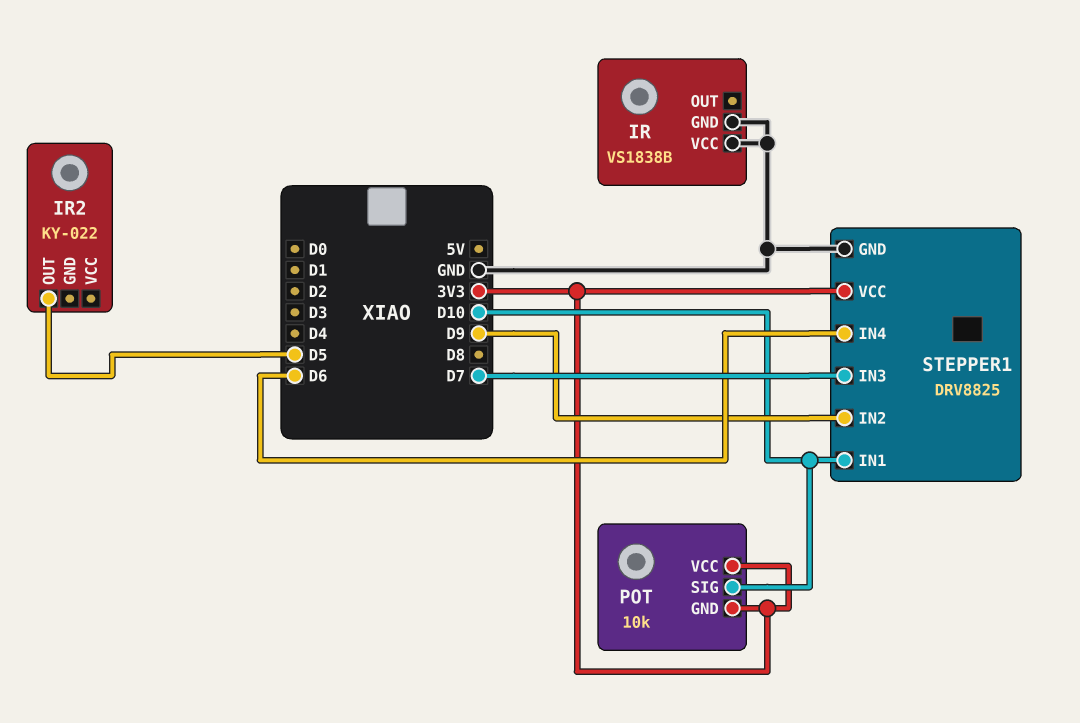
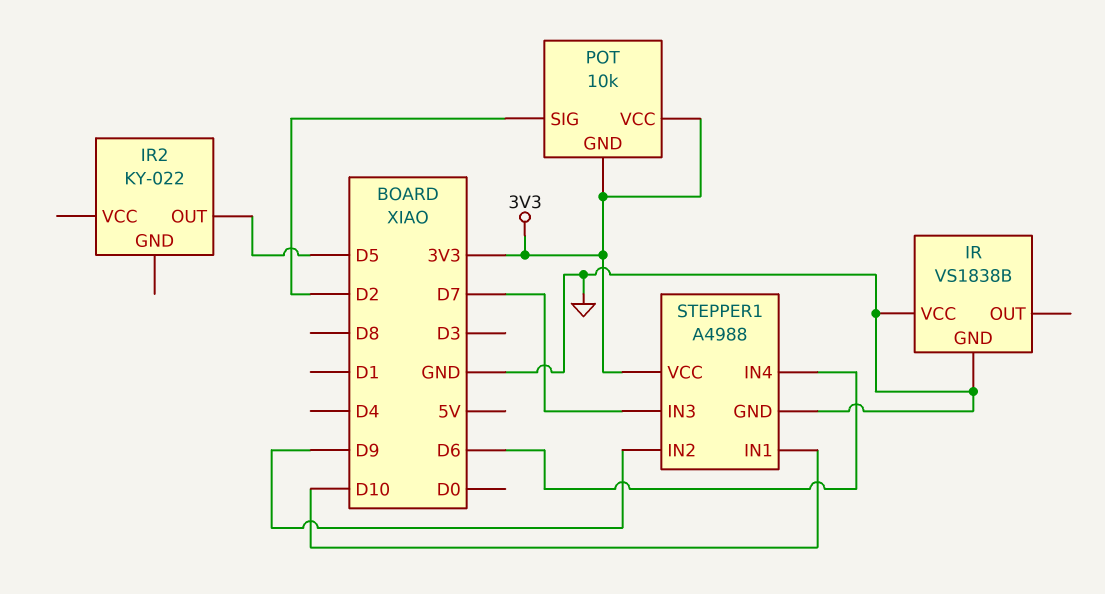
POT pin SIG: D10 -> D2
STEPPER1: DRV8825 -> A4988

